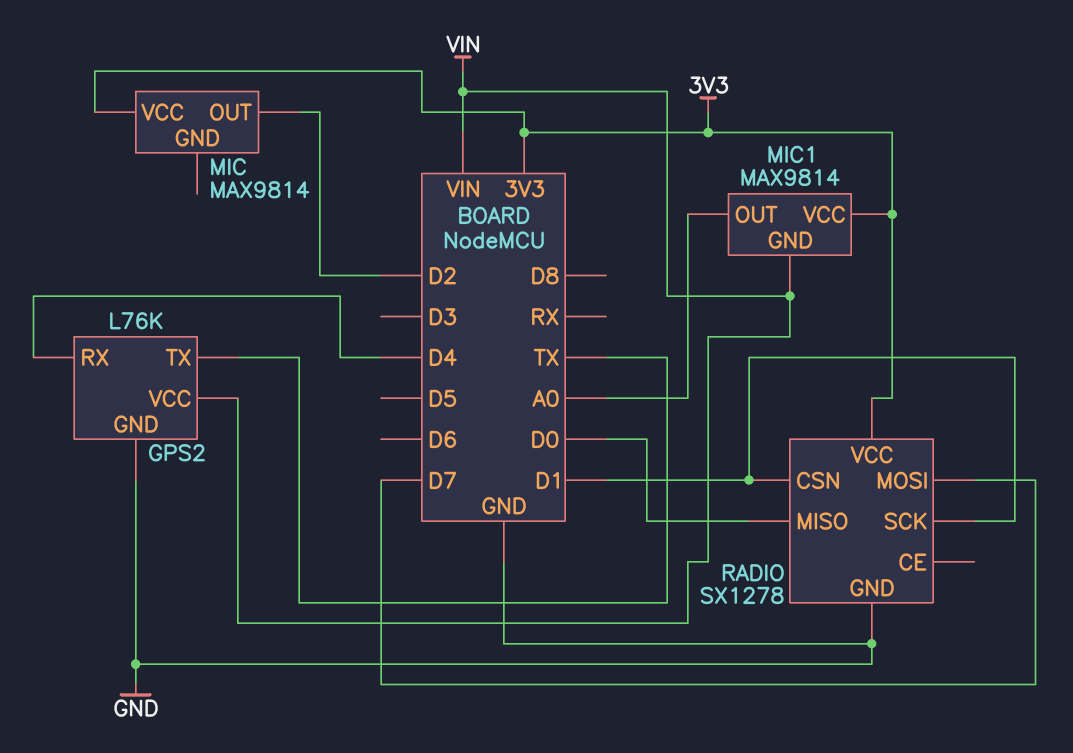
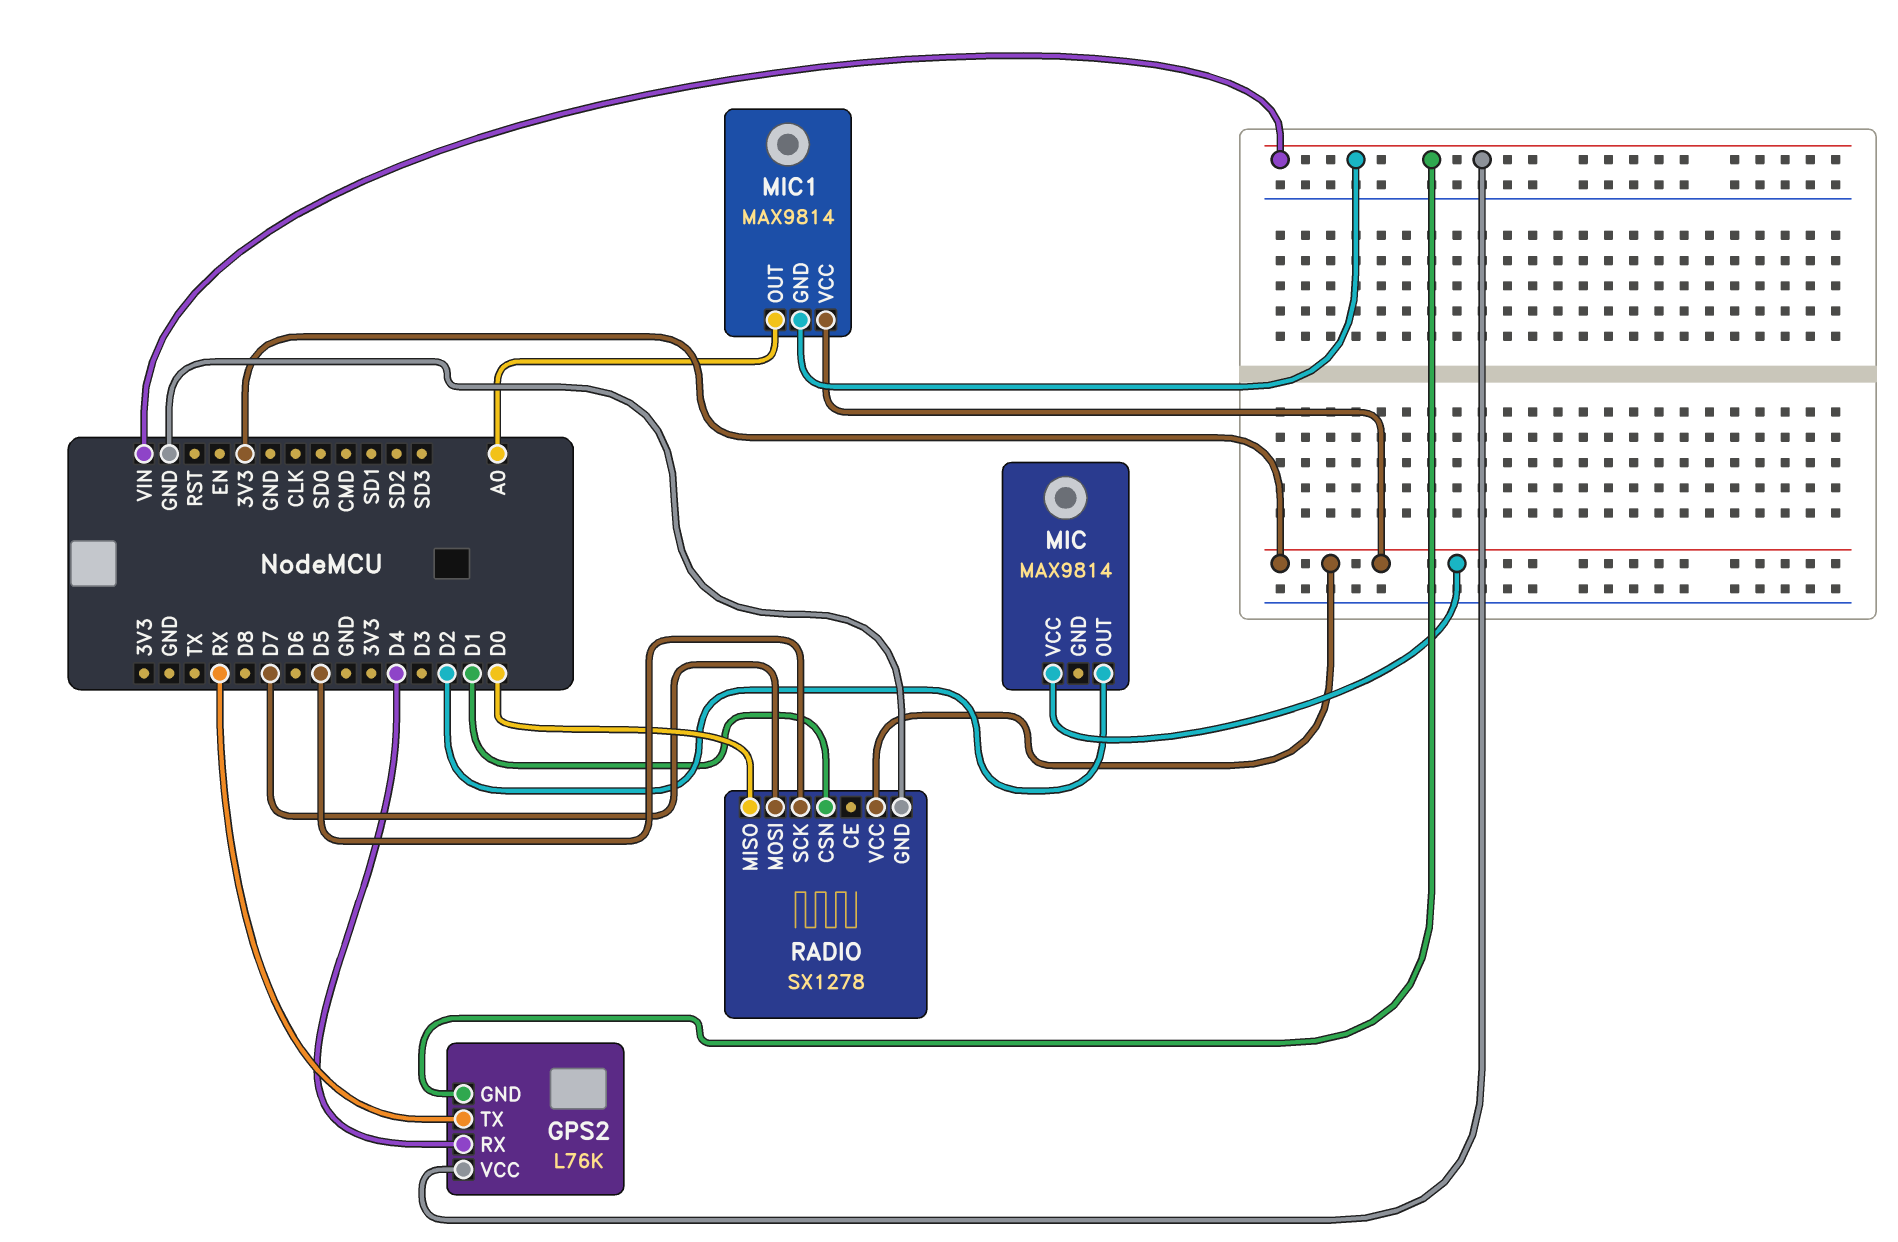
GPS2 pin GND: GND -> VIN
GPS2 pin TX: TX -> RX
RADIO pin SCK: D1 -> D5

